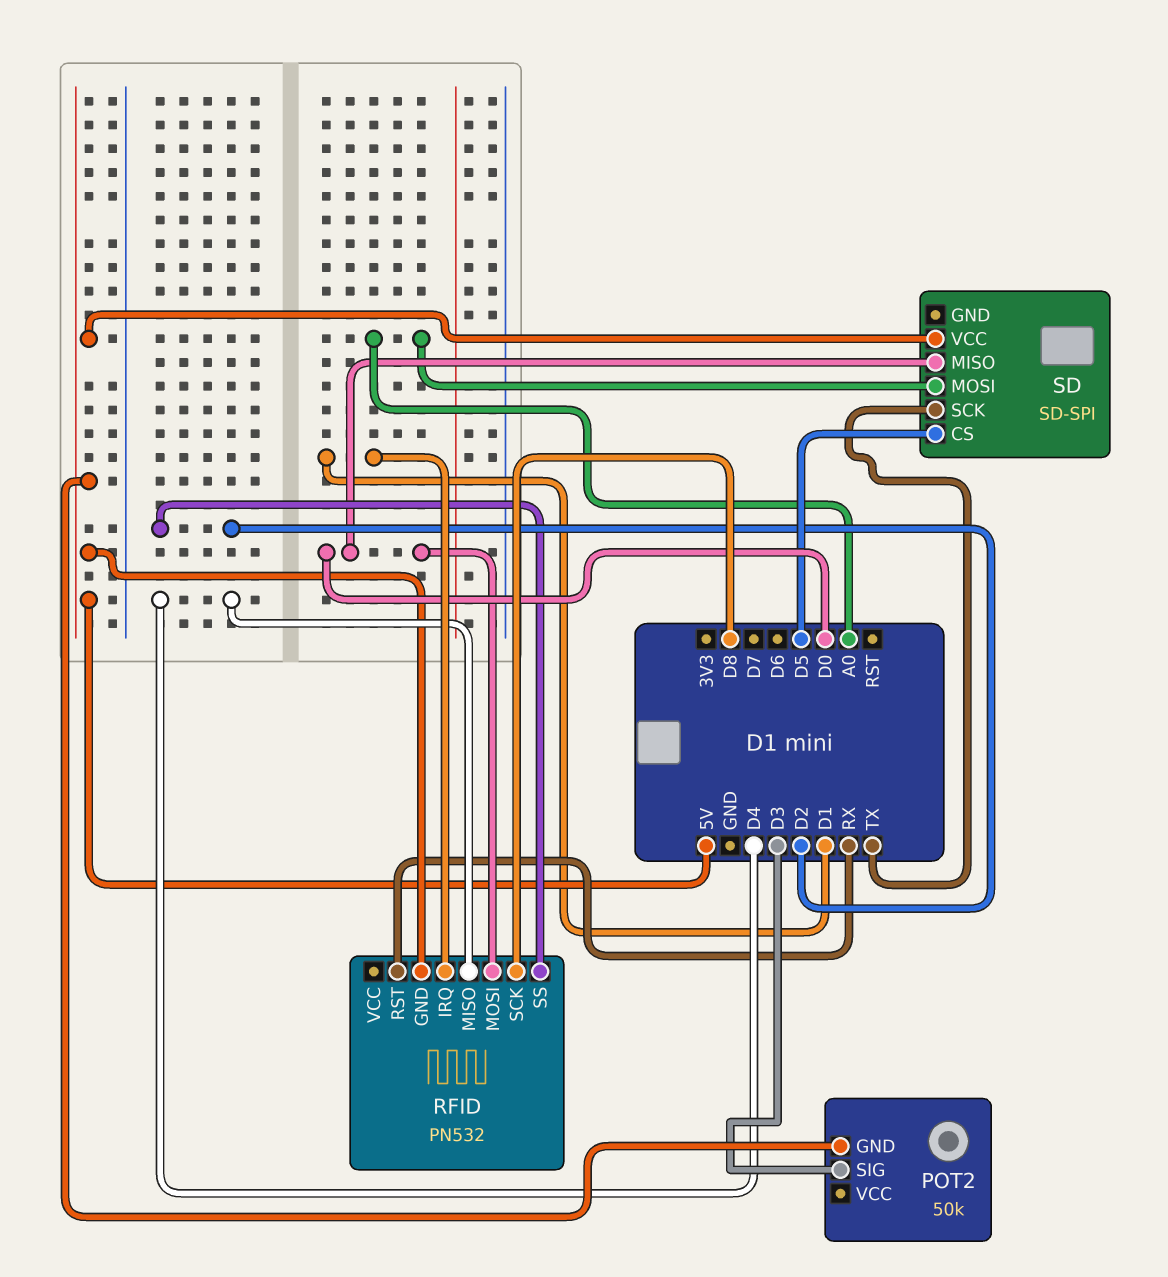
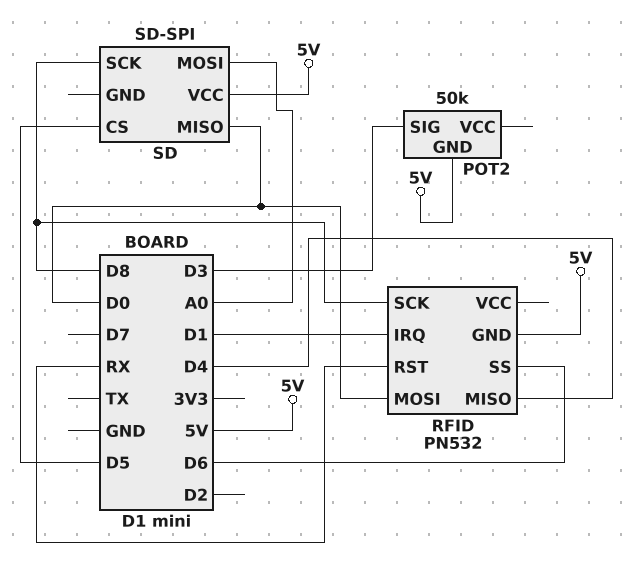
RFID pin SS: D2 -> D6
SD pin SCK: TX -> D8

